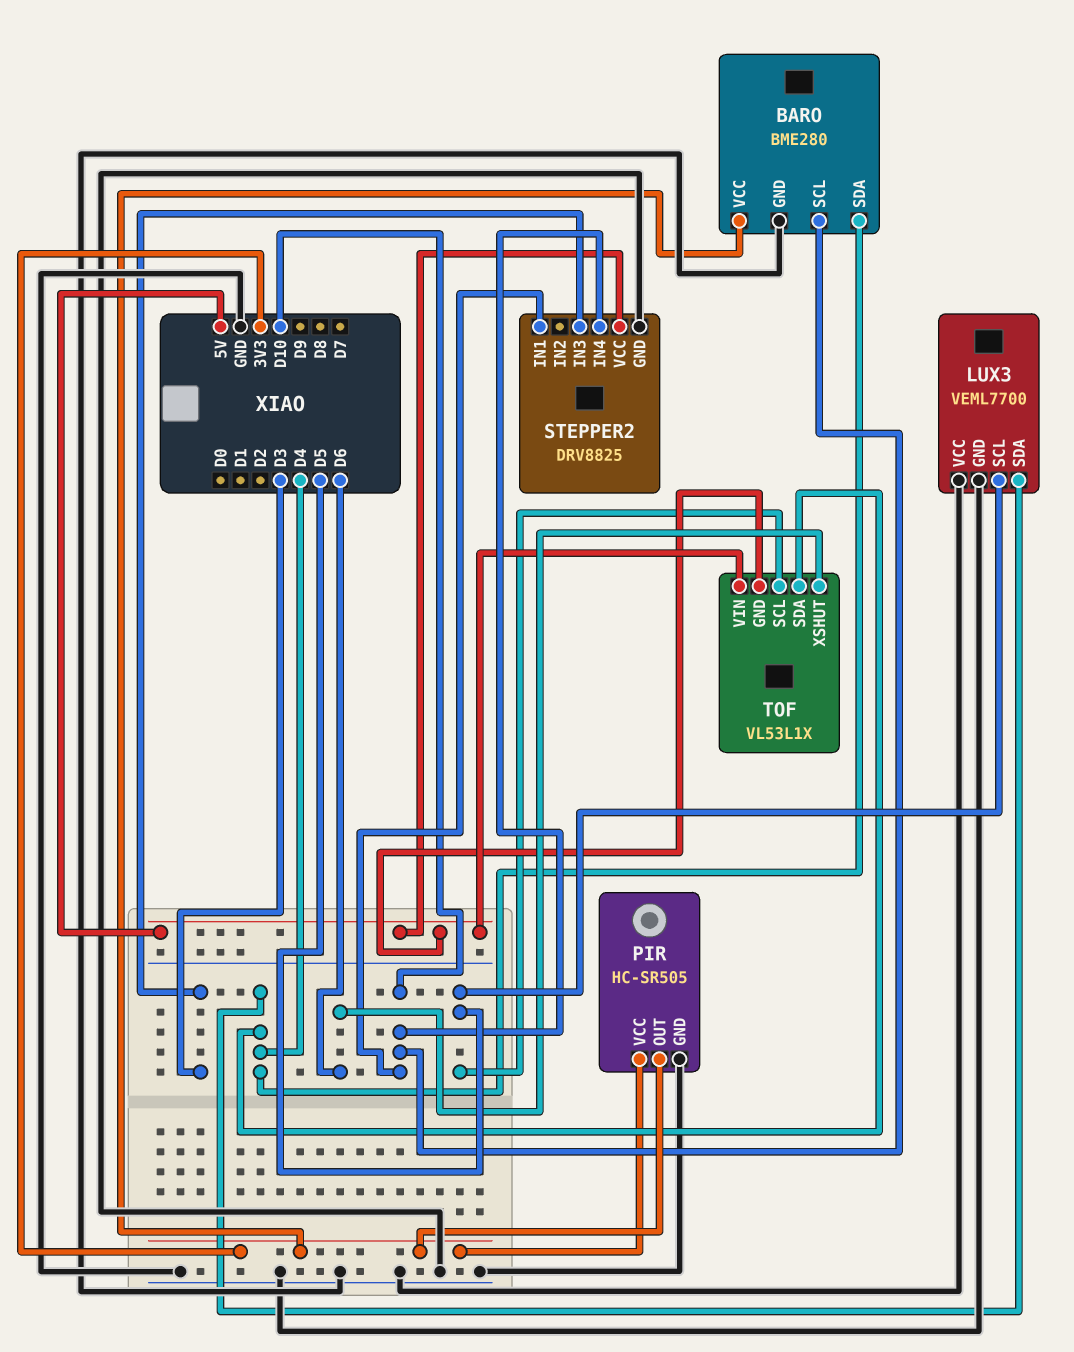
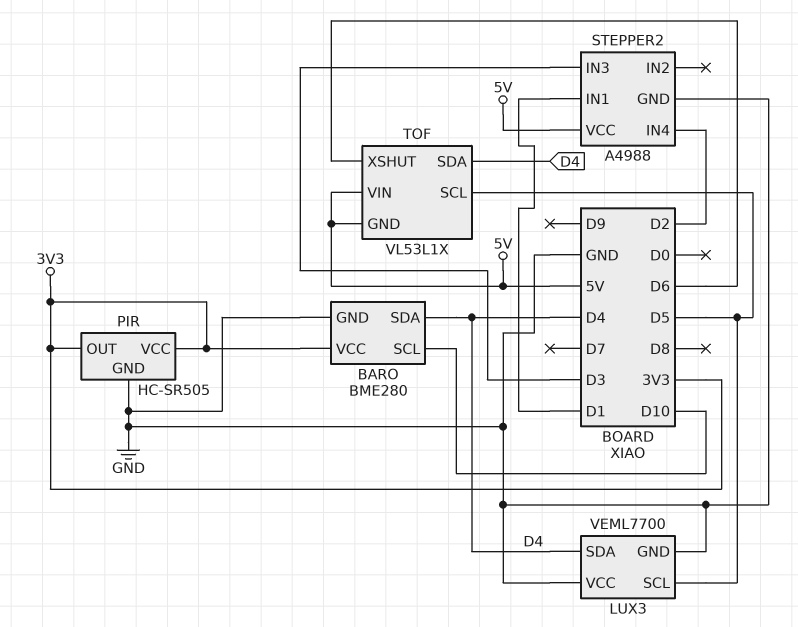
STEPPER2: DRV8825 -> A4988
STEPPER2 pin IN1: D10 -> D1
STEPPER2 pin IN4: D10 -> D2

